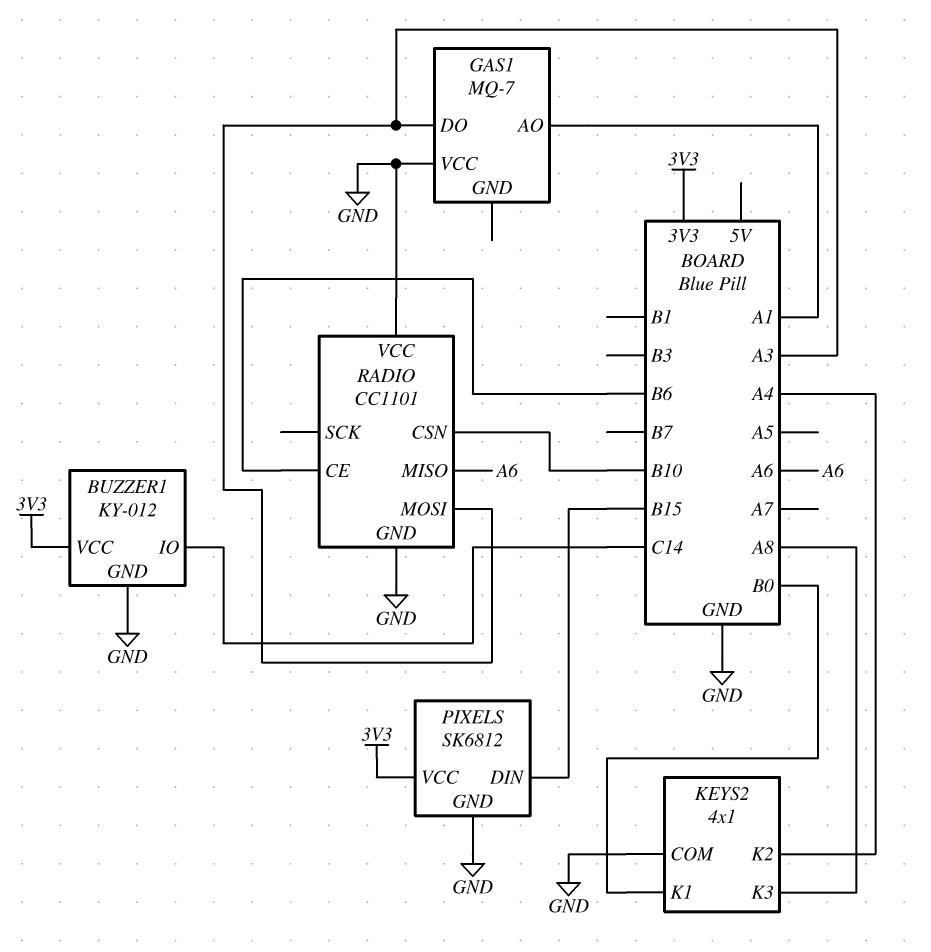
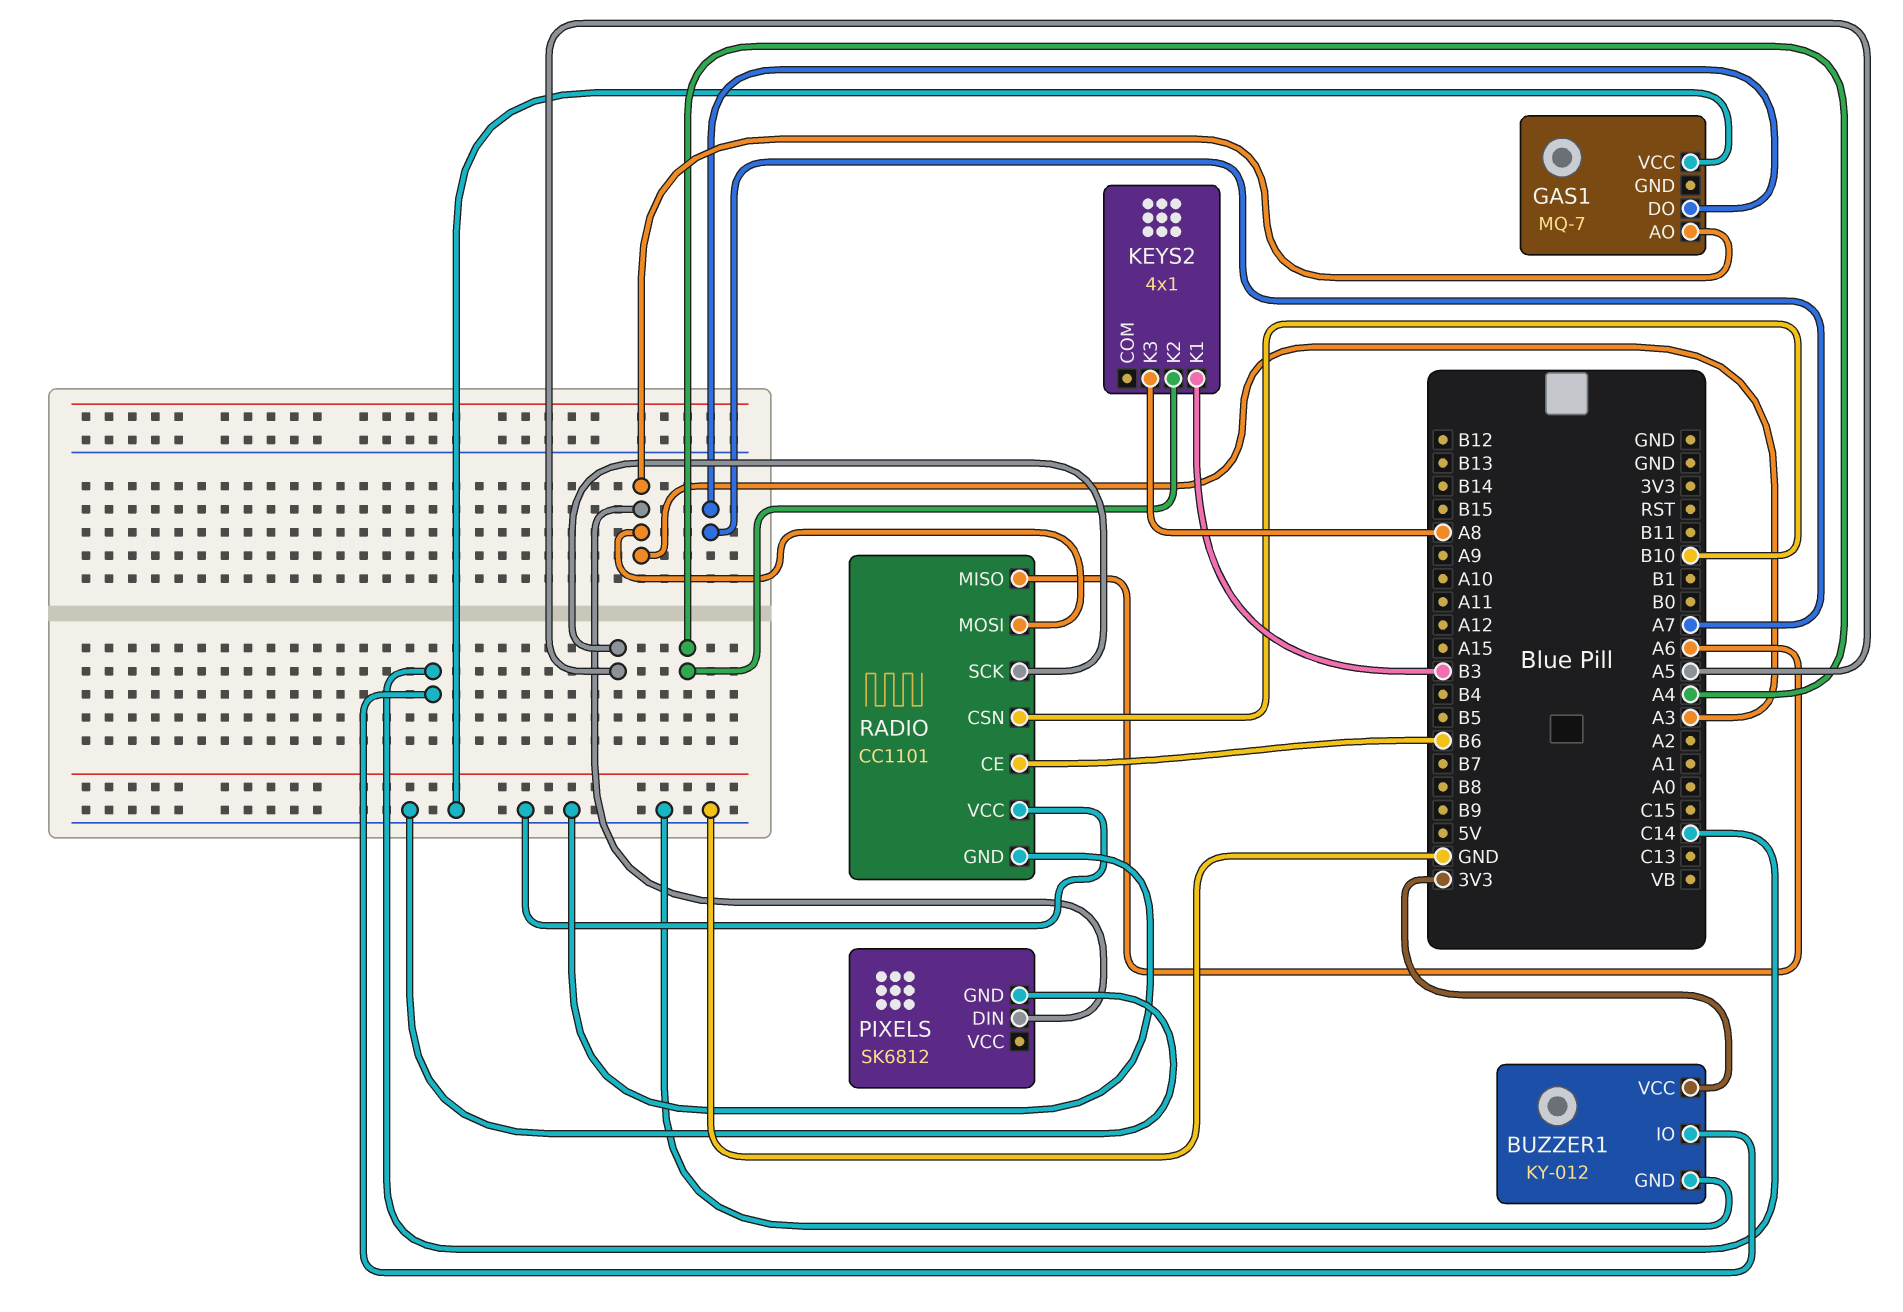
GAS1 pin AO: A1 -> A3
GAS1 pin DO: A3 -> A7
KEYS2 pin COM: GND -> none
KEYS2 pin K1: B0 -> B3
PIXELS pin DIN: B15 -> A3
PIXELS pin VCC: 3V3 -> none
RADIO pin SCK: none -> A5

